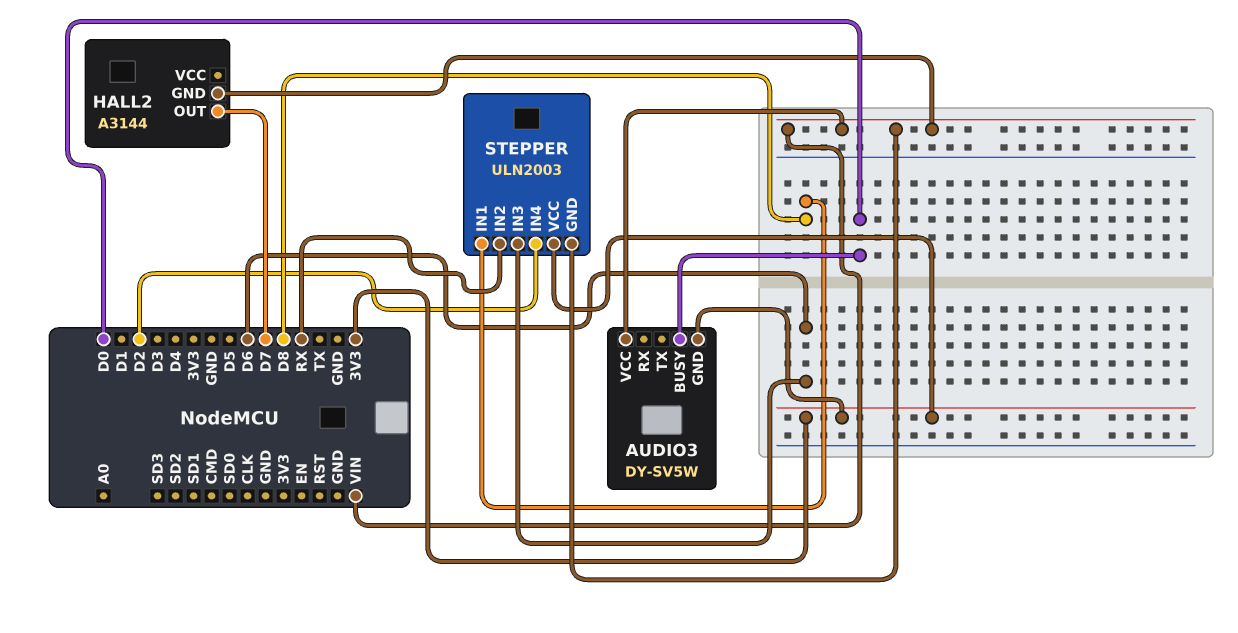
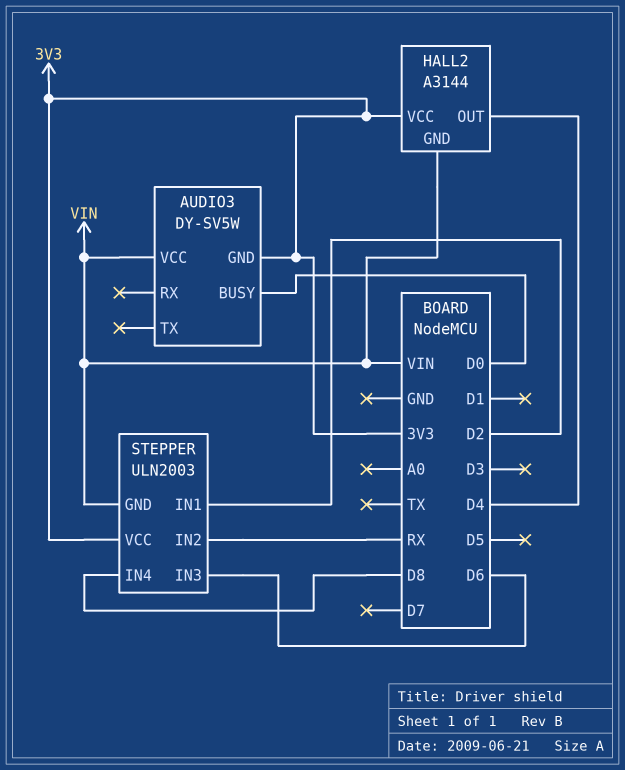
HALL2 pin OUT: D7 -> D4
HALL2 pin VCC: none -> 3V3
STEPPER pin IN1: D8 -> D2
STEPPER pin IN4: D2 -> D8

